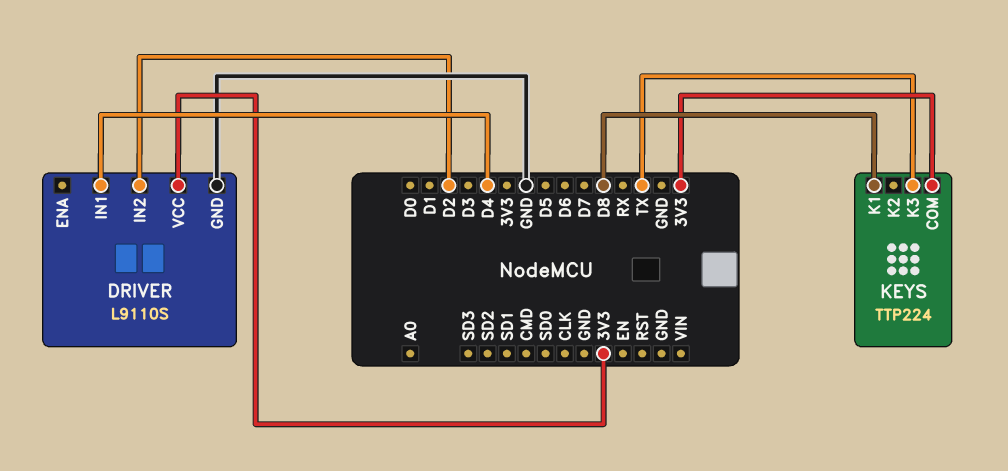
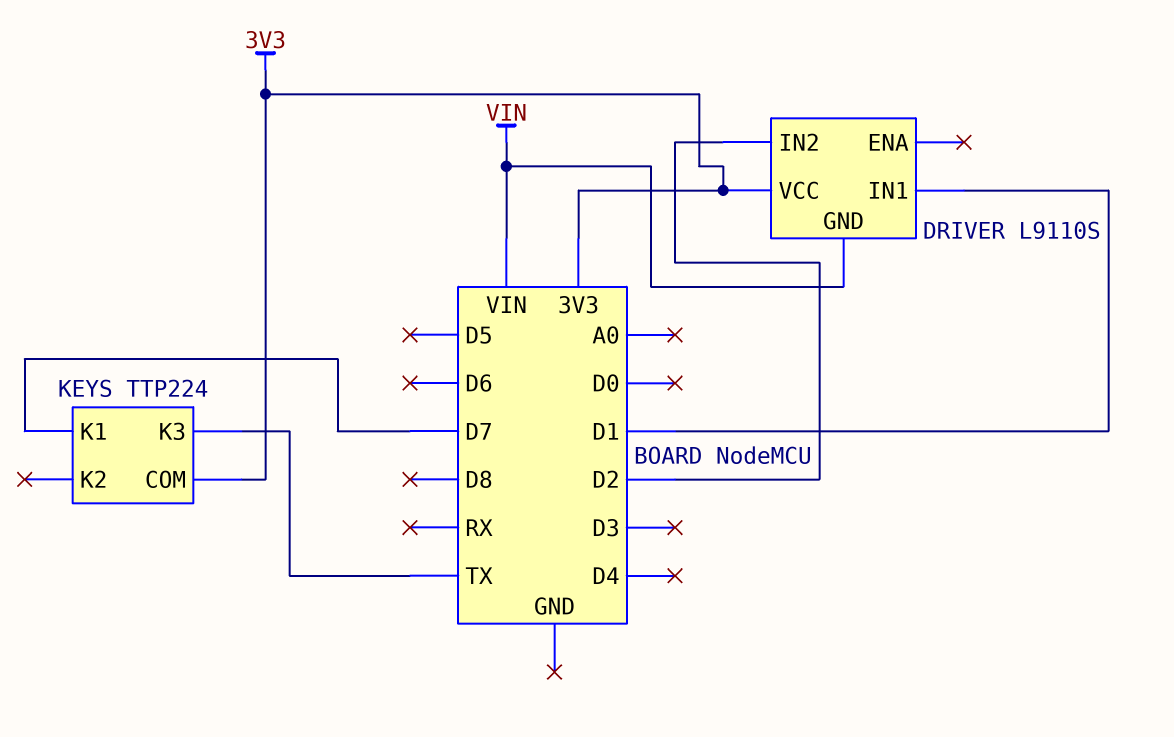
DRIVER pin GND: GND -> VIN
DRIVER pin IN1: D4 -> D1
KEYS pin K1: D8 -> D7

